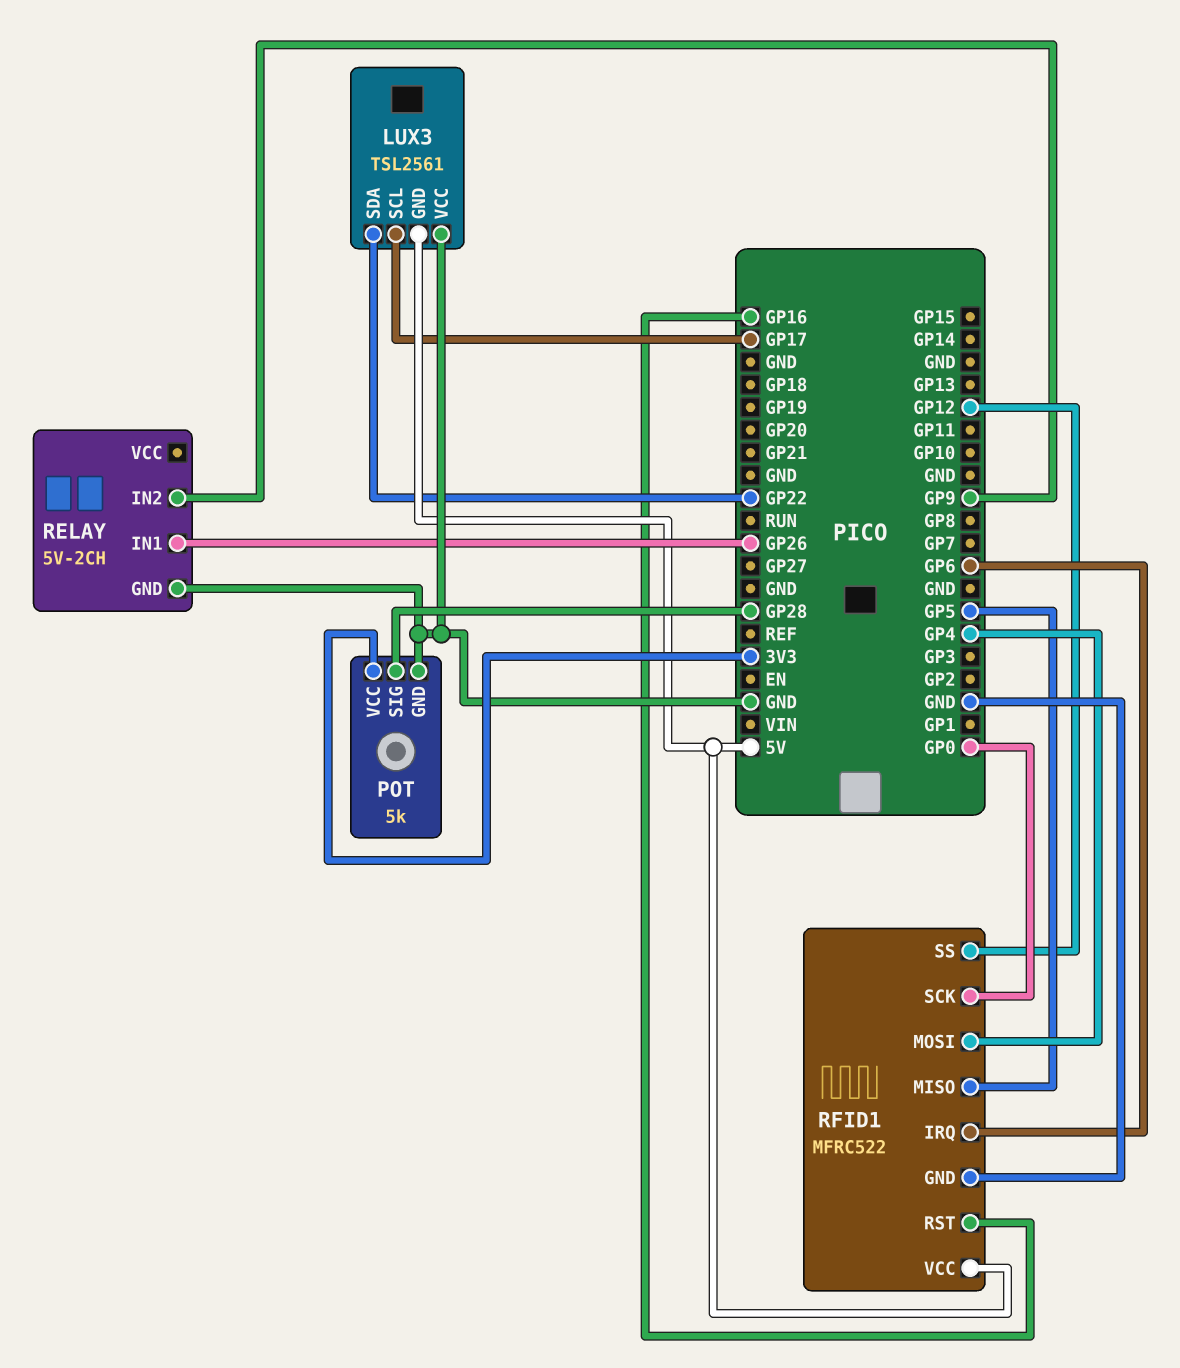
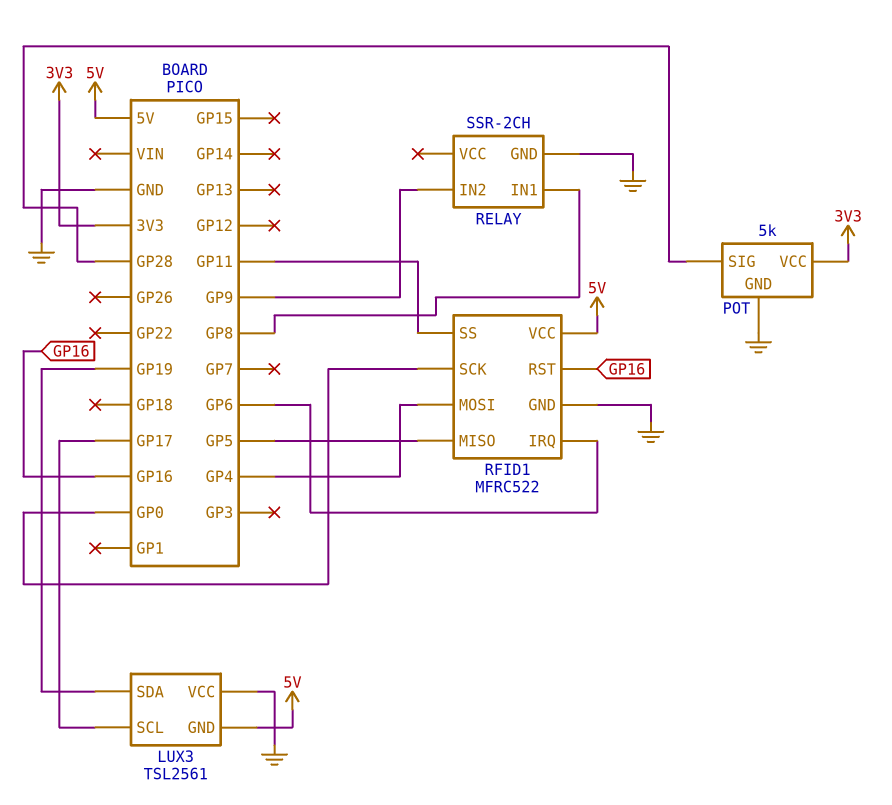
LUX3 pin SDA: GP22 -> GP19
RELAY: 5V-2CH -> SSR-2CH
RELAY pin IN1: GP26 -> GP8
RFID1 pin SS: GP12 -> GP11

